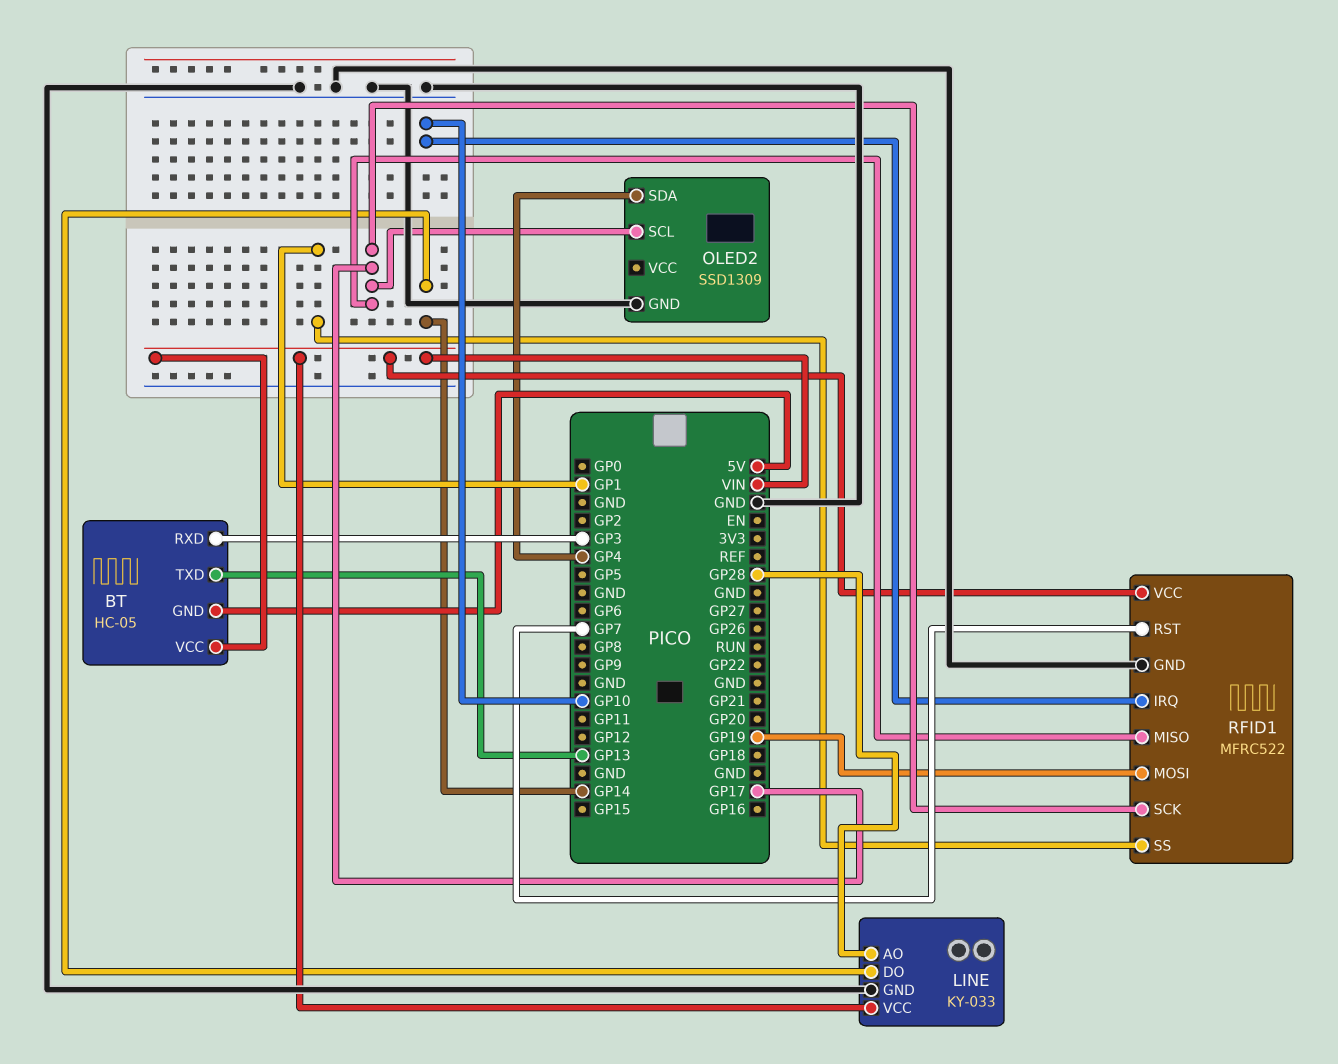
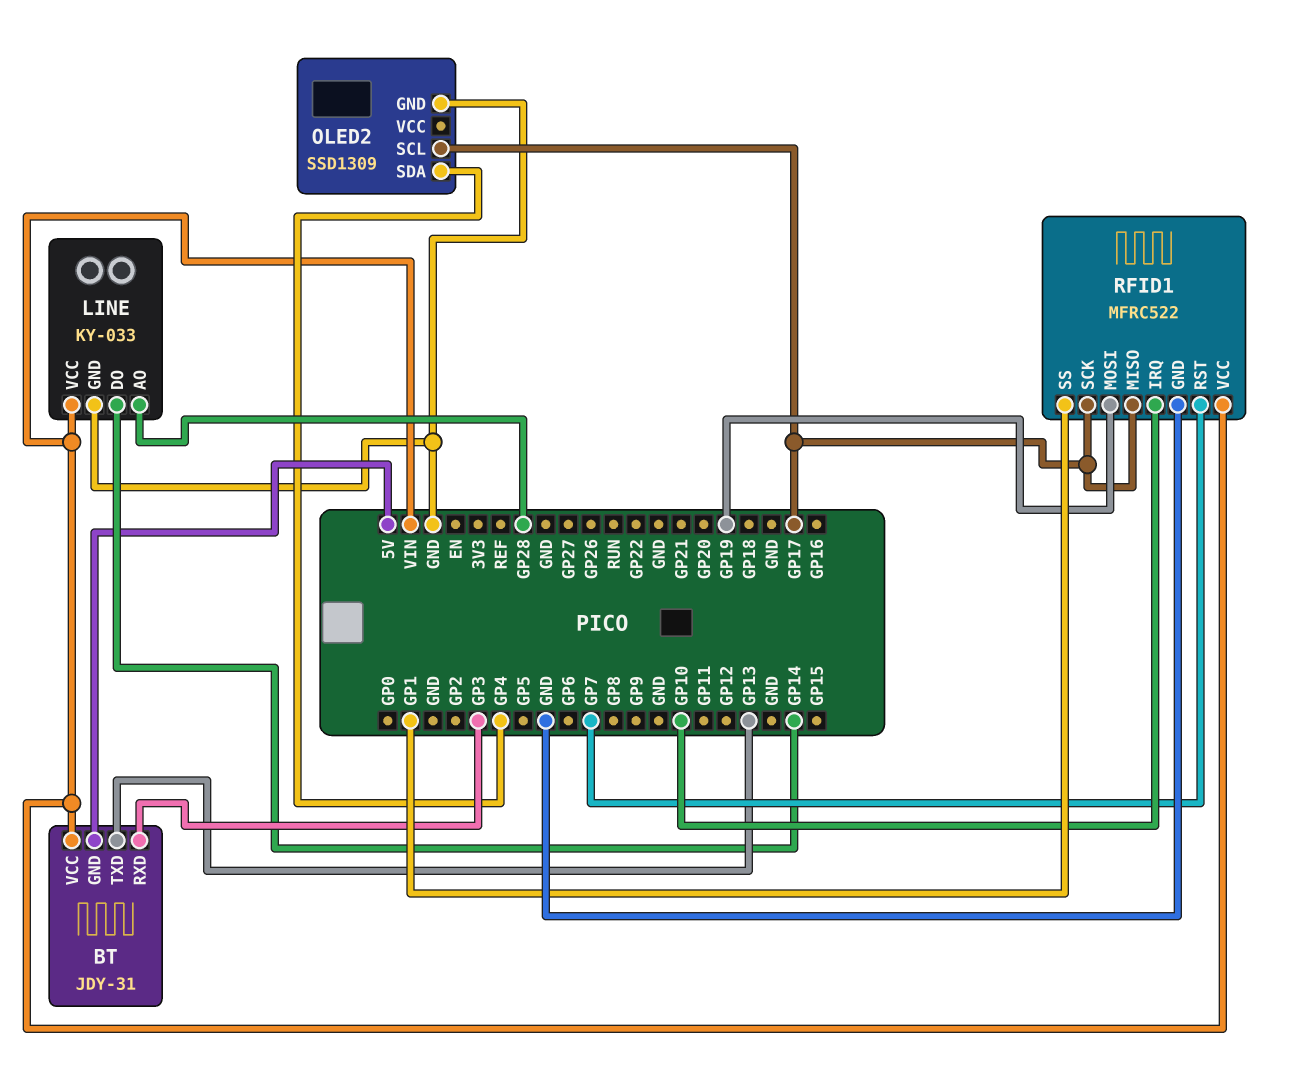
BT: HC-05 -> JDY-31

